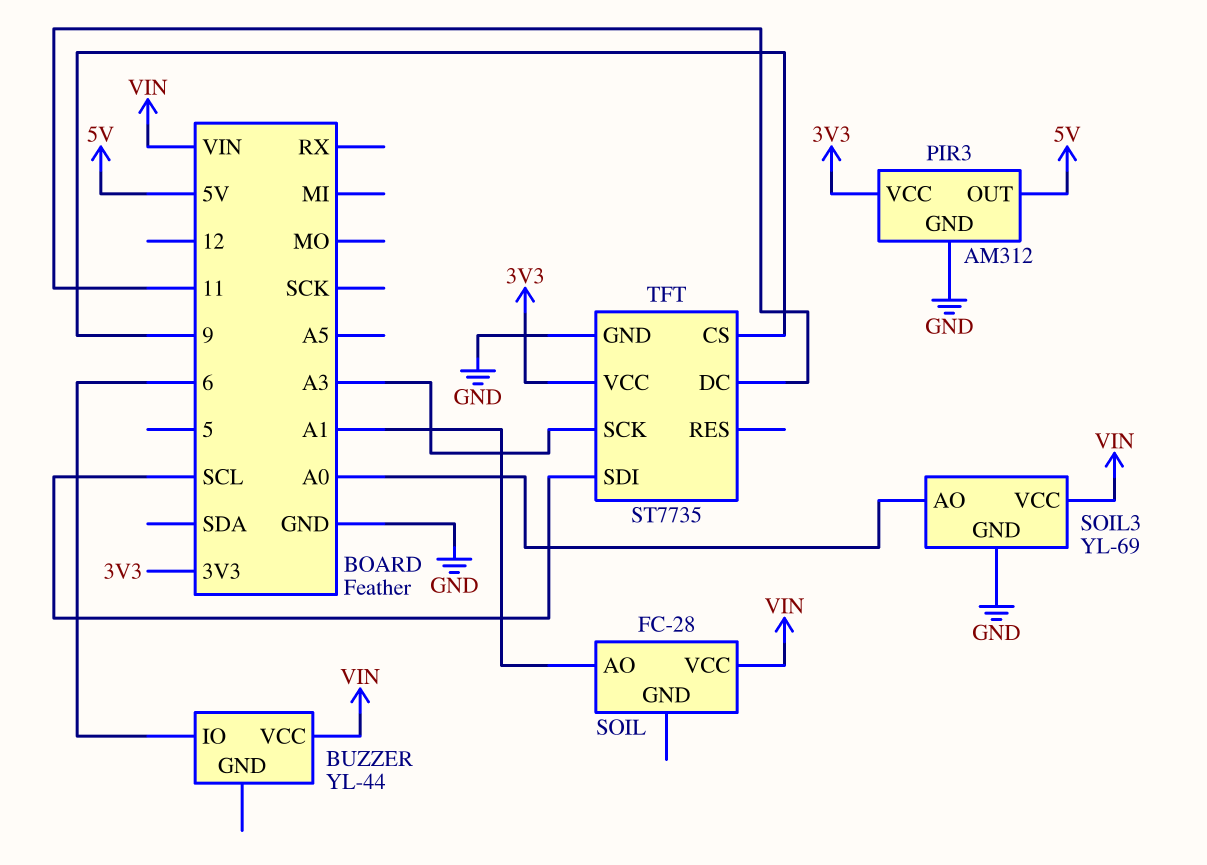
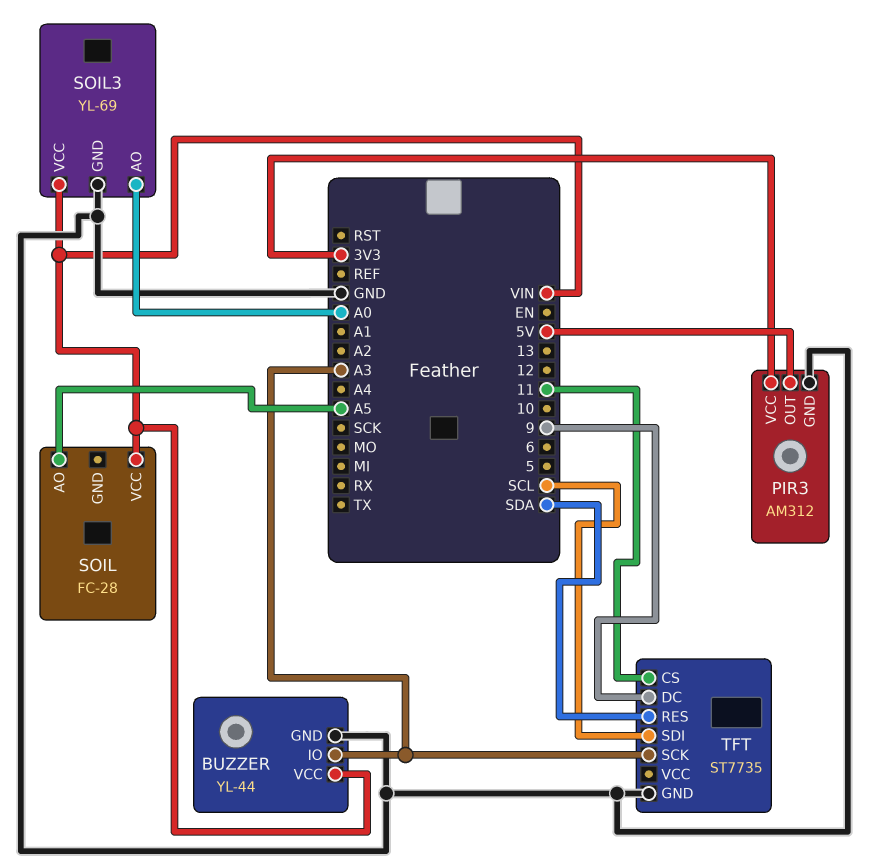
BUZZER pin GND: none -> GND
BUZZER pin IO: 6 -> A3
SOIL pin AO: A1 -> A5
TFT pin CS: 9 -> 11
TFT pin DC: 11 -> 9
TFT pin RES: none -> SDA
TFT pin VCC: 3V3 -> none

